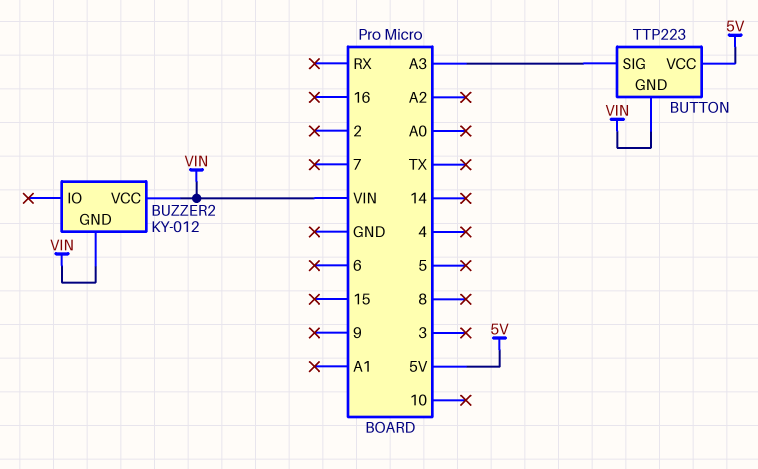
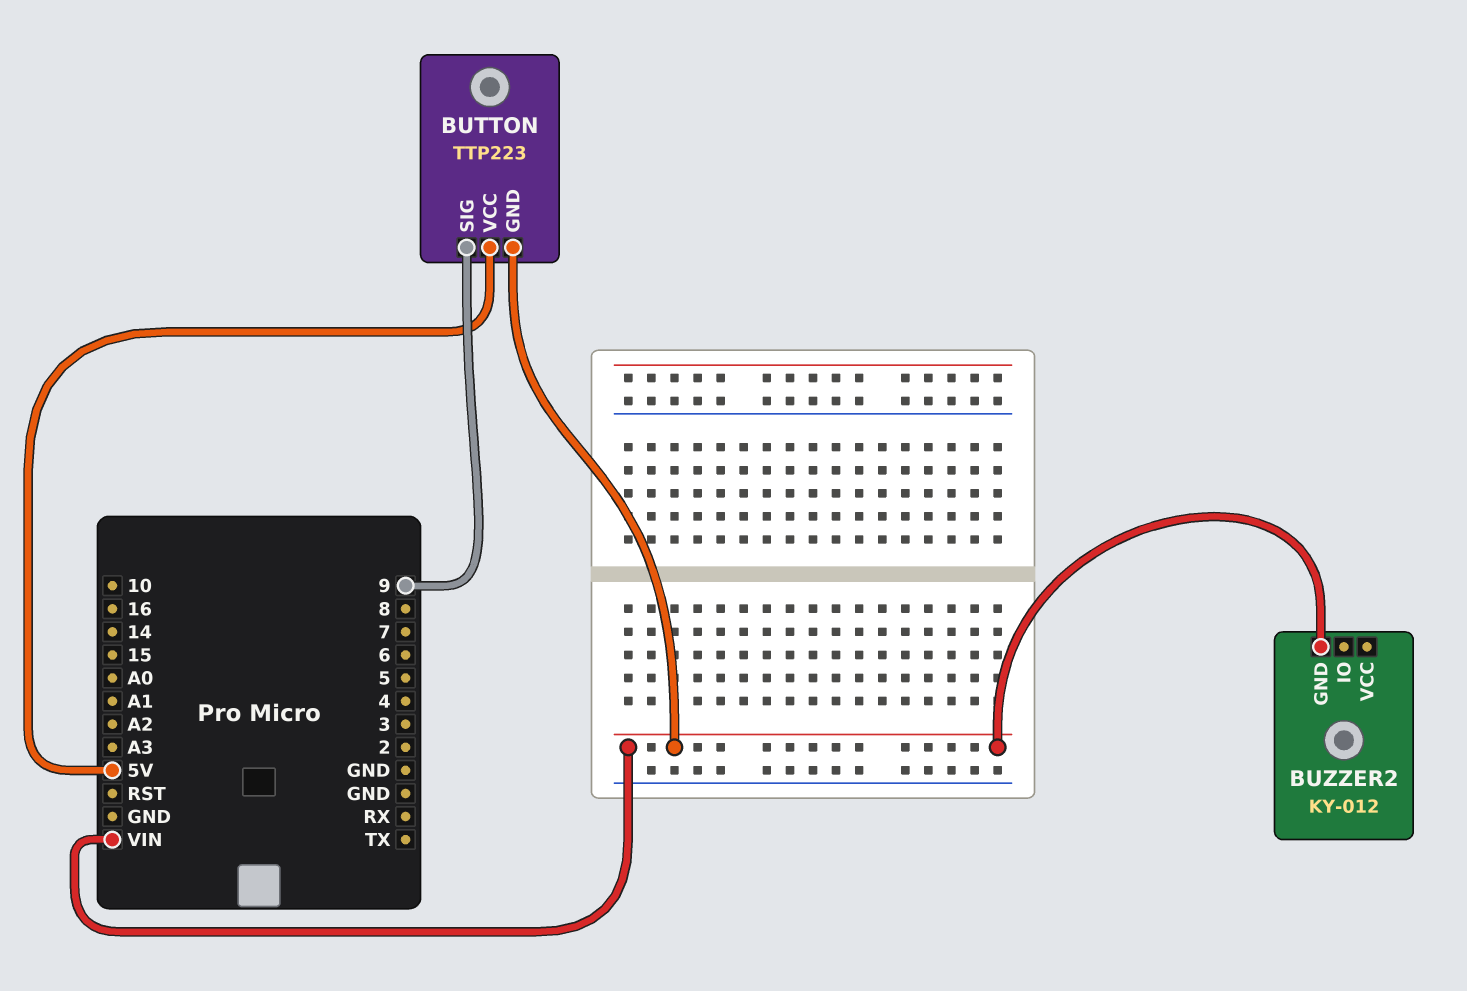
BUTTON pin SIG: A3 -> 9
BUZZER2 pin VCC: VIN -> none

